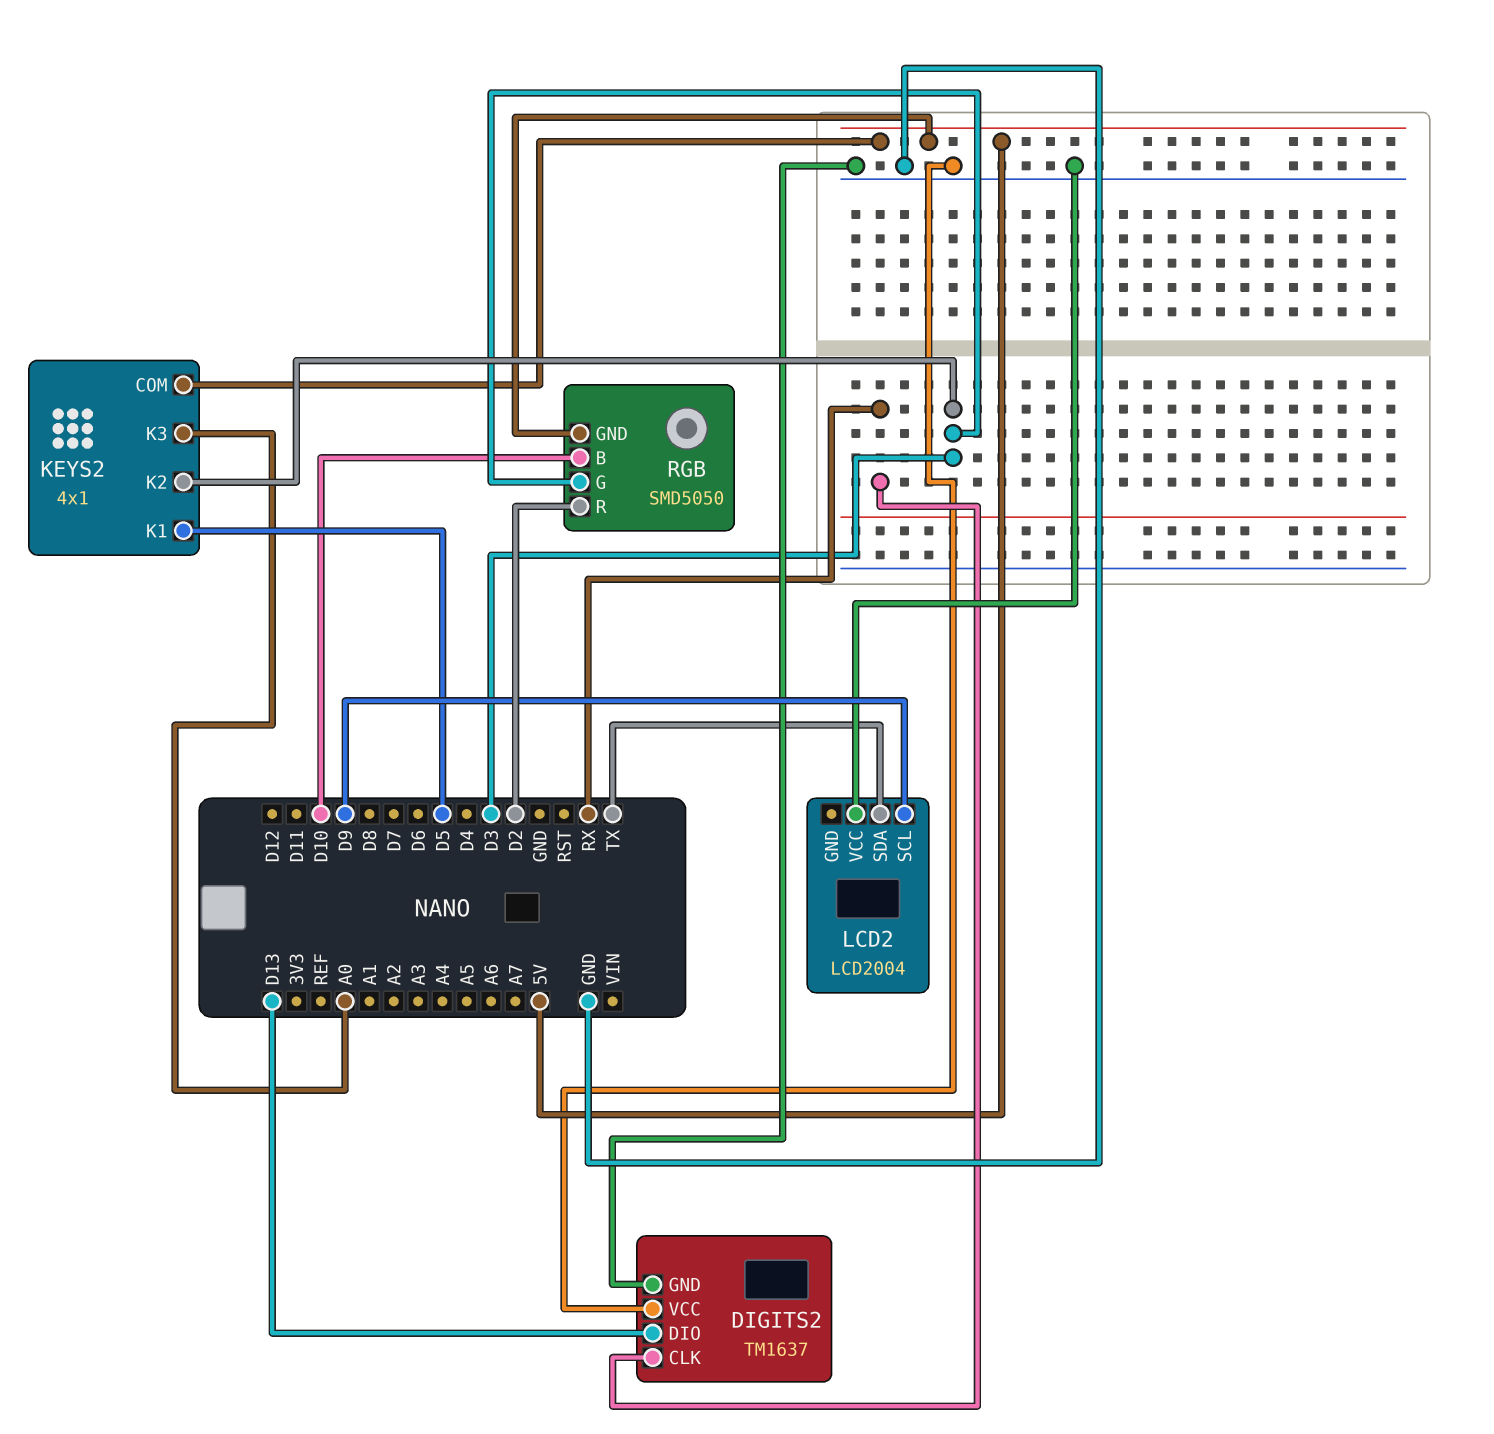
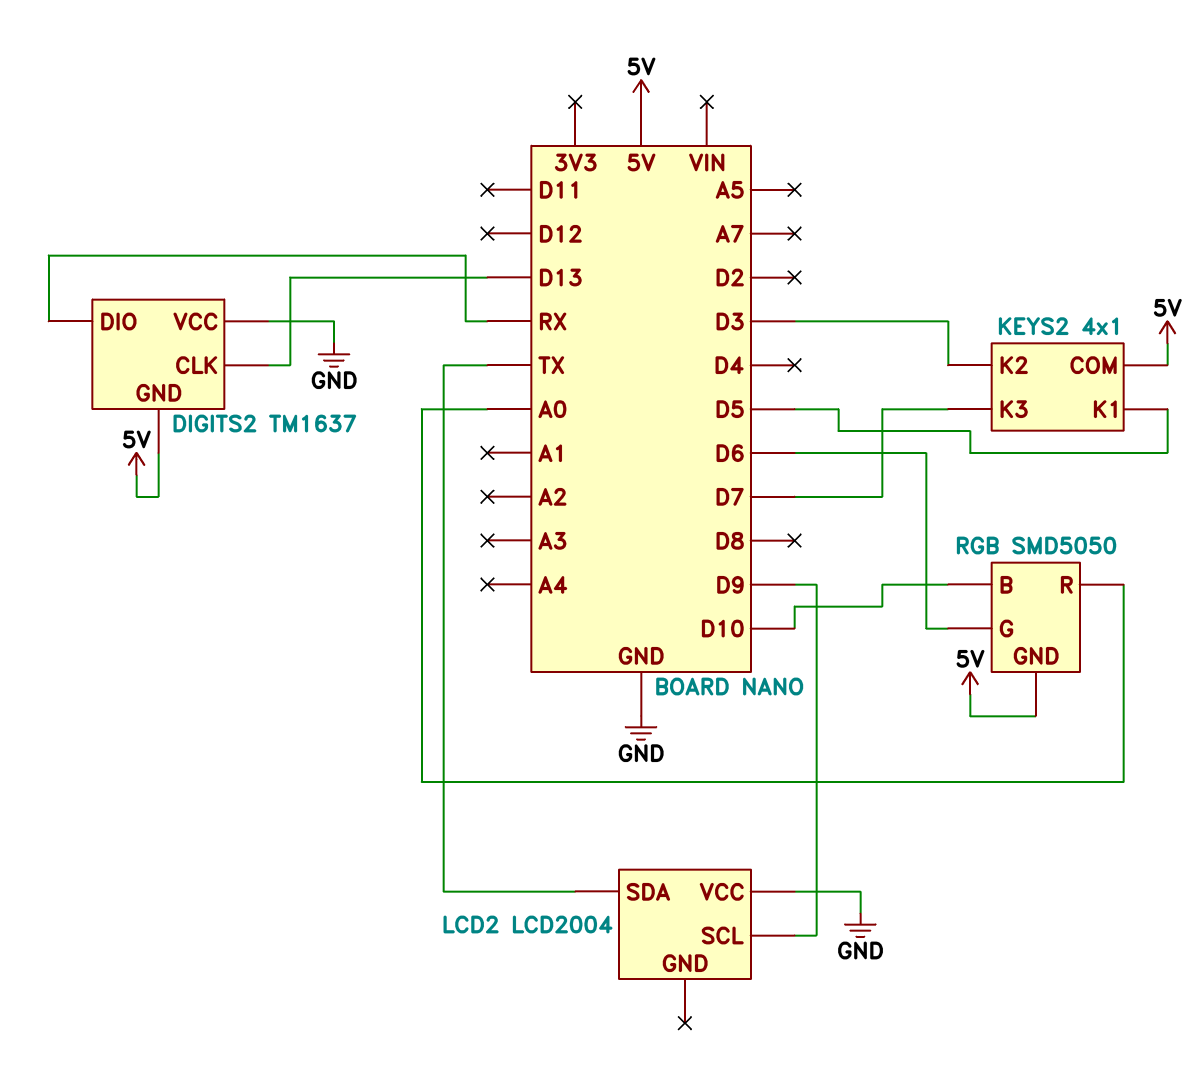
DIGITS2 pin CLK: RX -> D13
DIGITS2 pin DIO: D13 -> RX
DIGITS2 pin GND: GND -> 5V
KEYS2 pin K3: A0 -> D7
RGB pin G: D3 -> D6
RGB pin R: D2 -> A0

